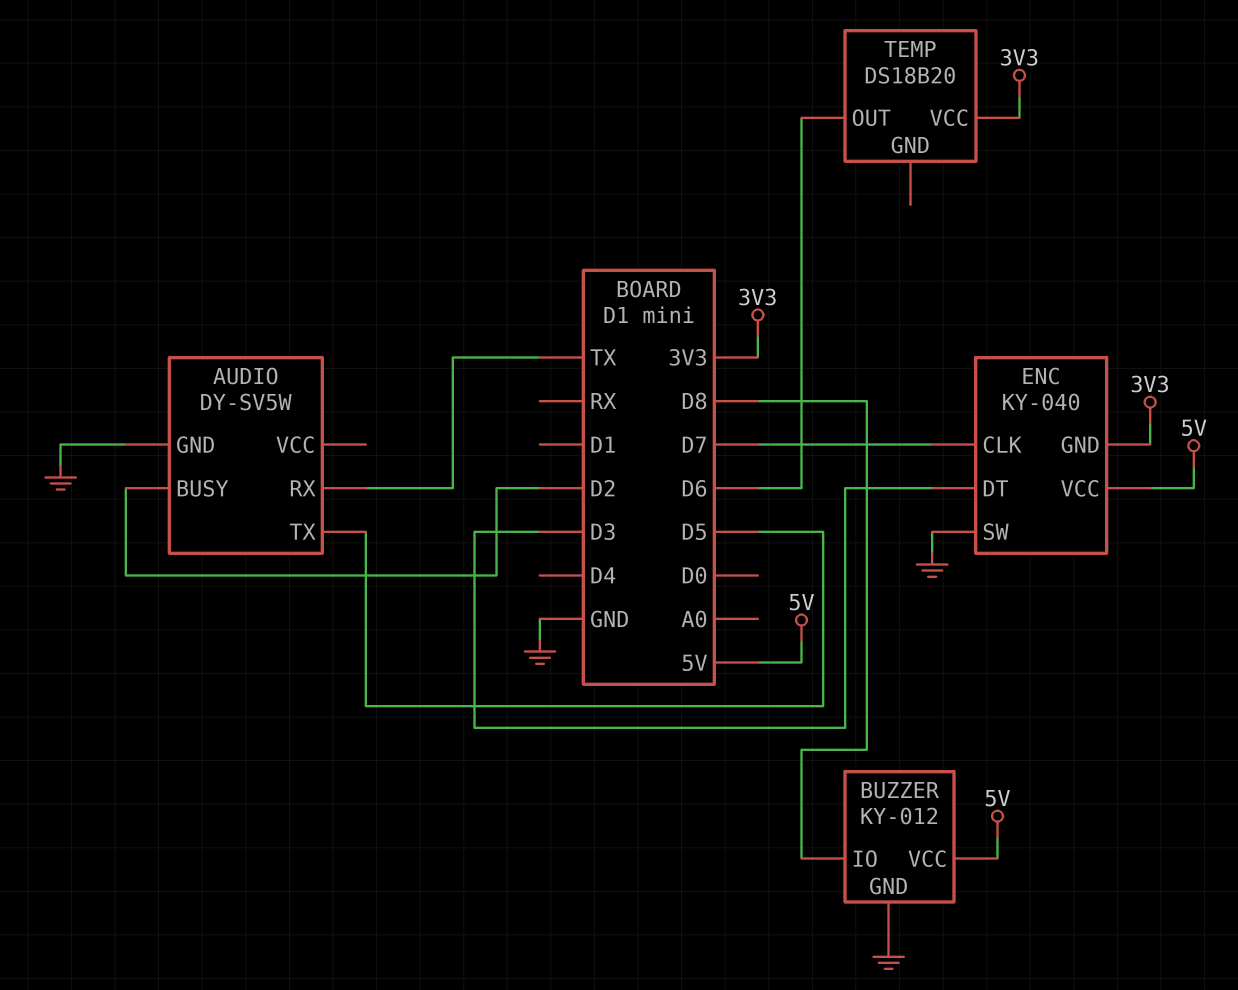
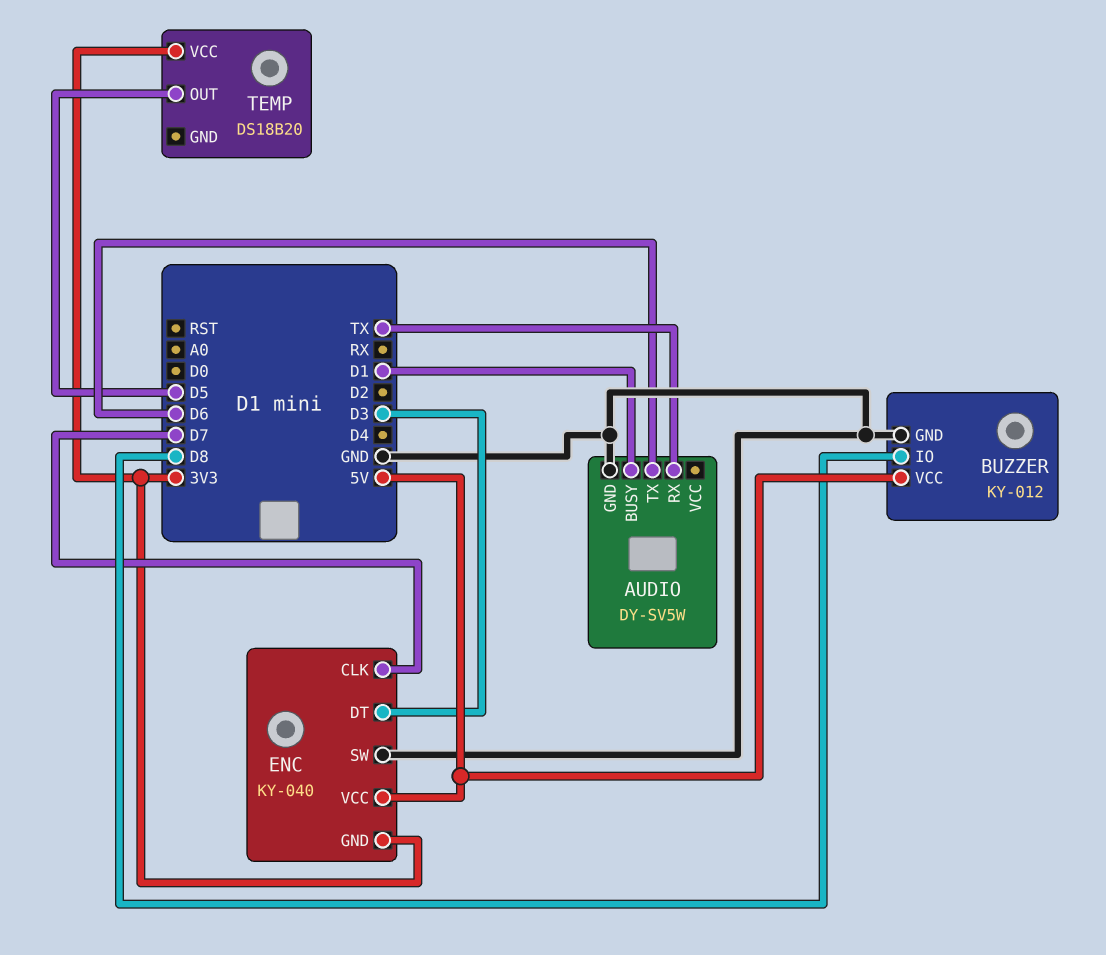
AUDIO pin BUSY: D2 -> D1
AUDIO pin TX: D5 -> D6
TEMP pin OUT: D6 -> D5

